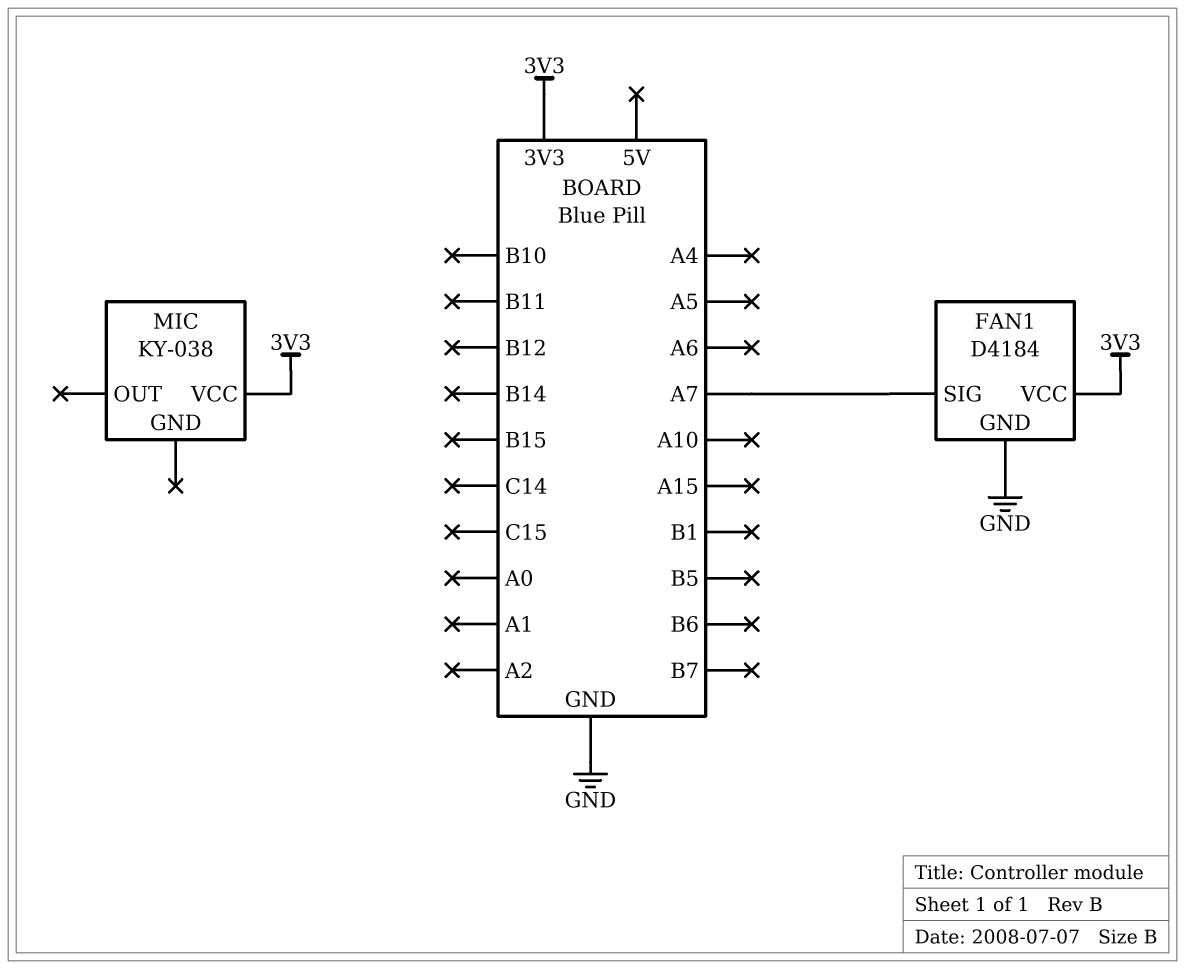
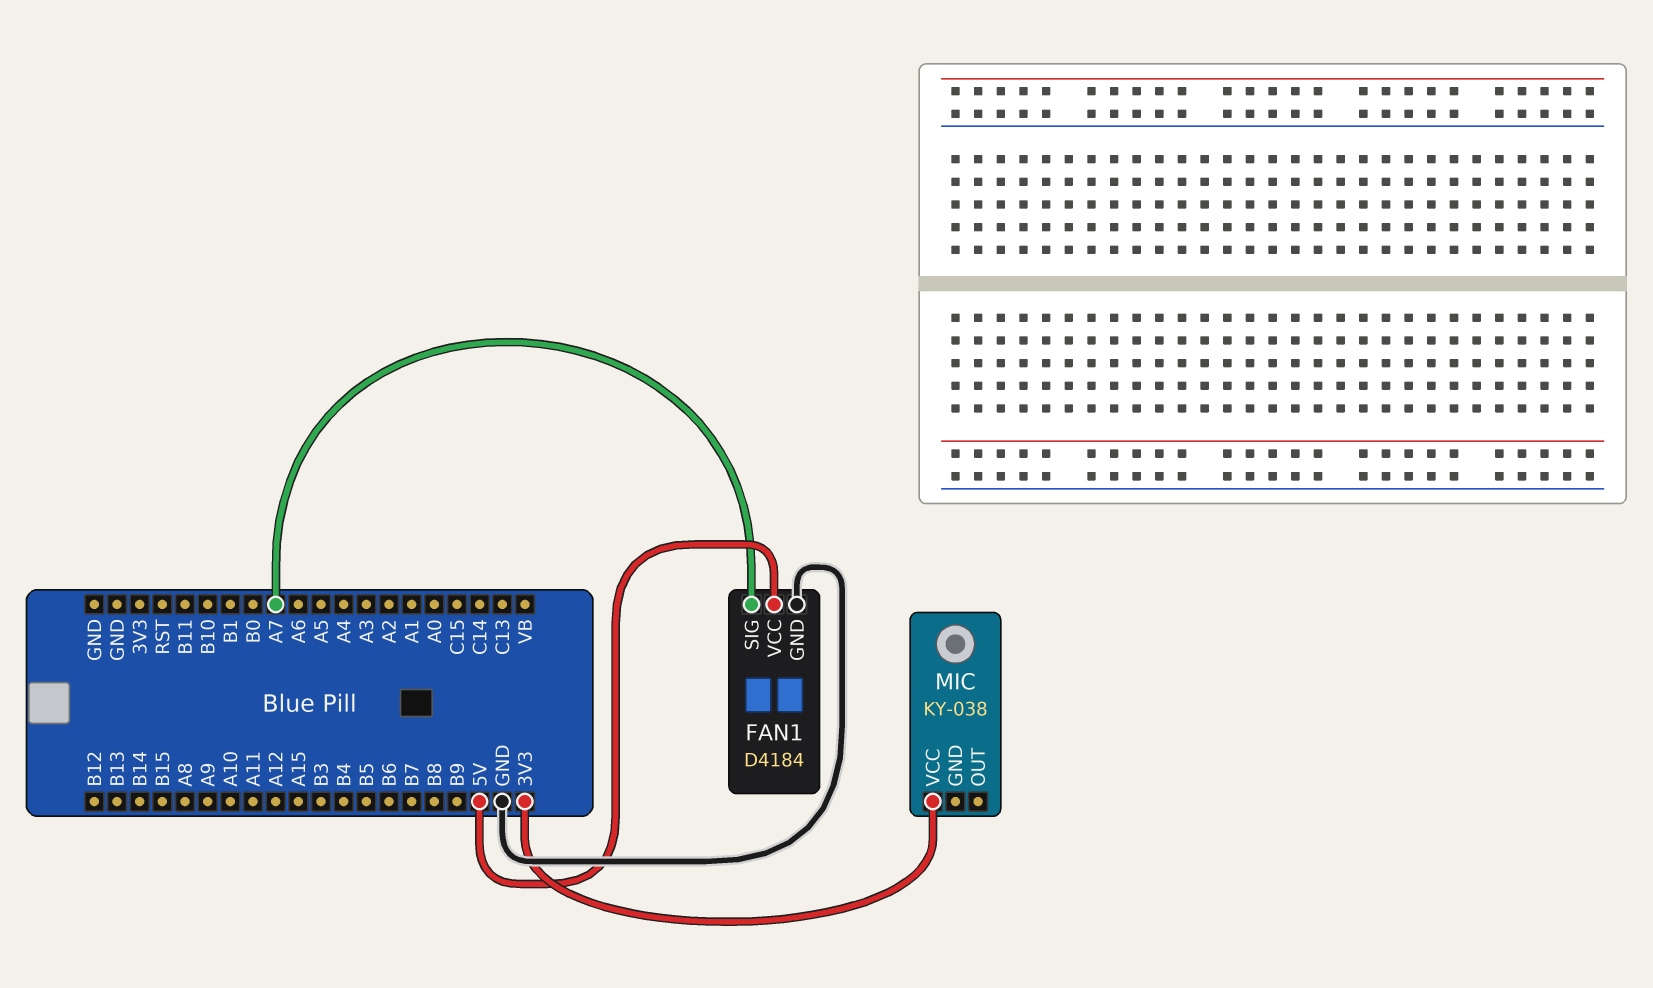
FAN1 pin VCC: 3V3 -> 5V

